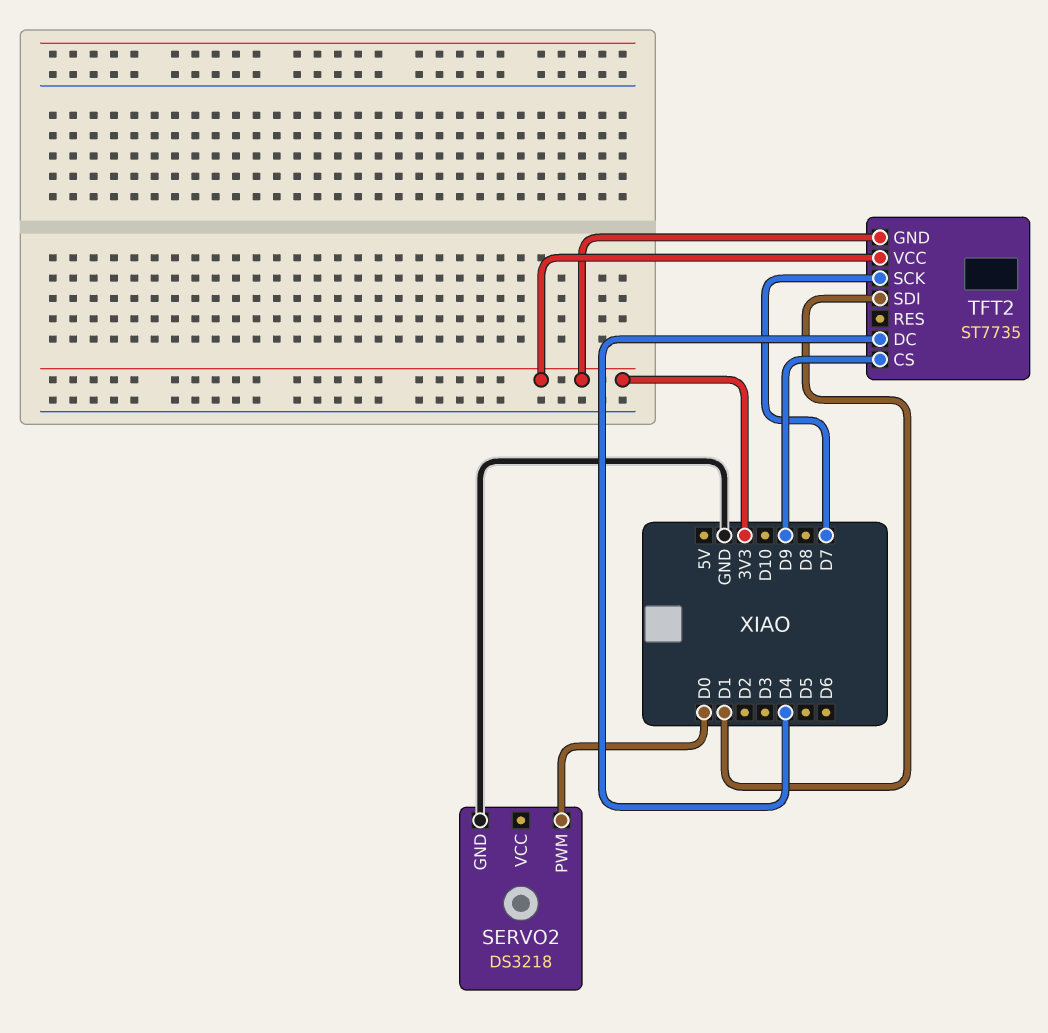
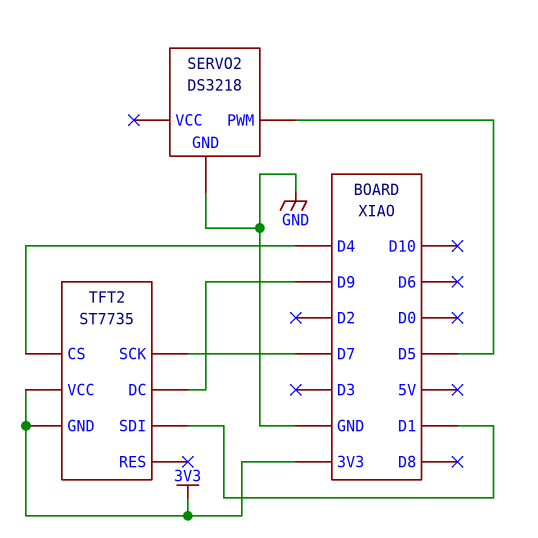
SERVO2 pin PWM: D0 -> D5
TFT2 pin CS: D9 -> D4
TFT2 pin DC: D4 -> D9

